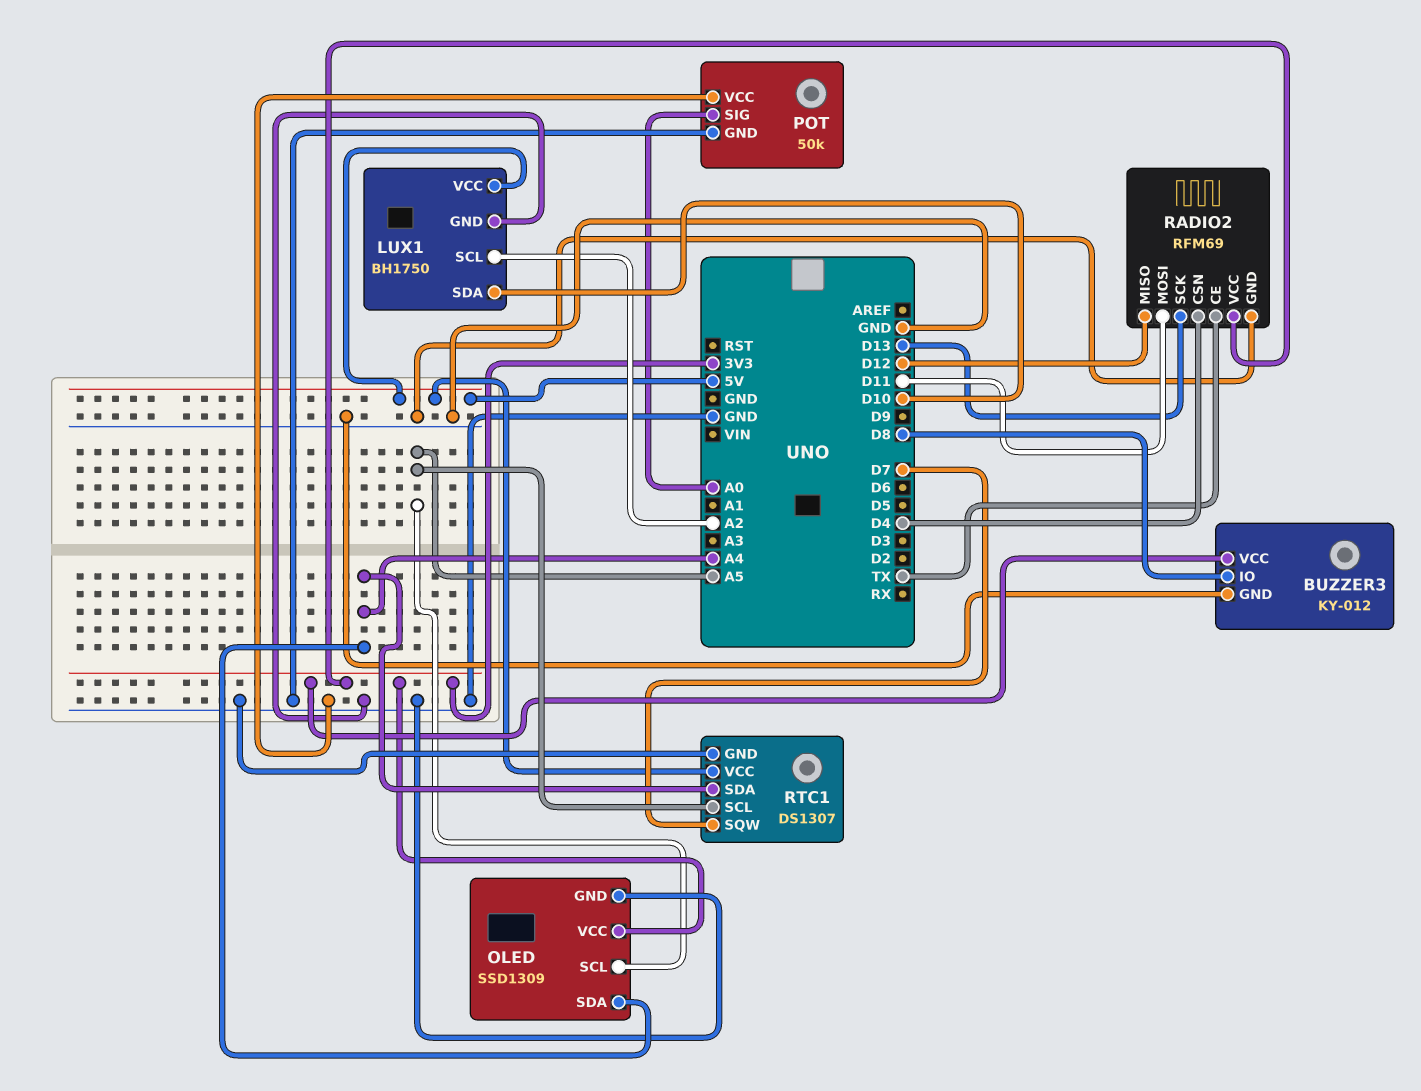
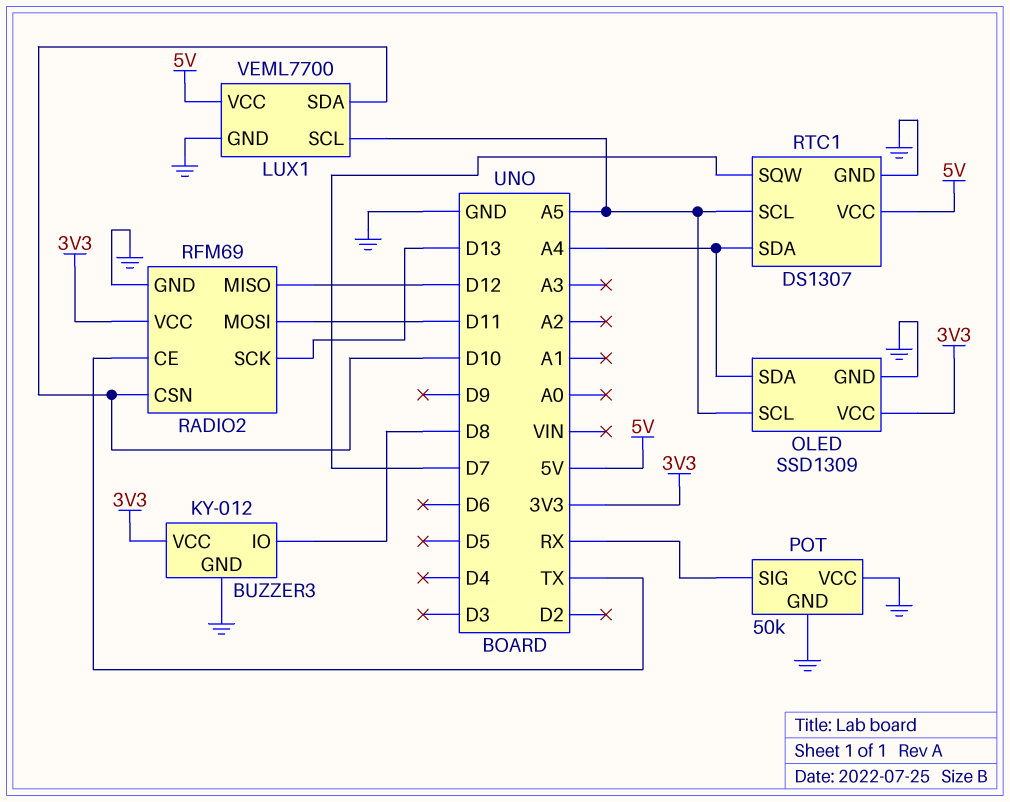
LUX1: BH1750 -> VEML7700
LUX1 pin SCL: A2 -> A5
POT pin SIG: A0 -> RX
RADIO2 pin CSN: D4 -> D10

